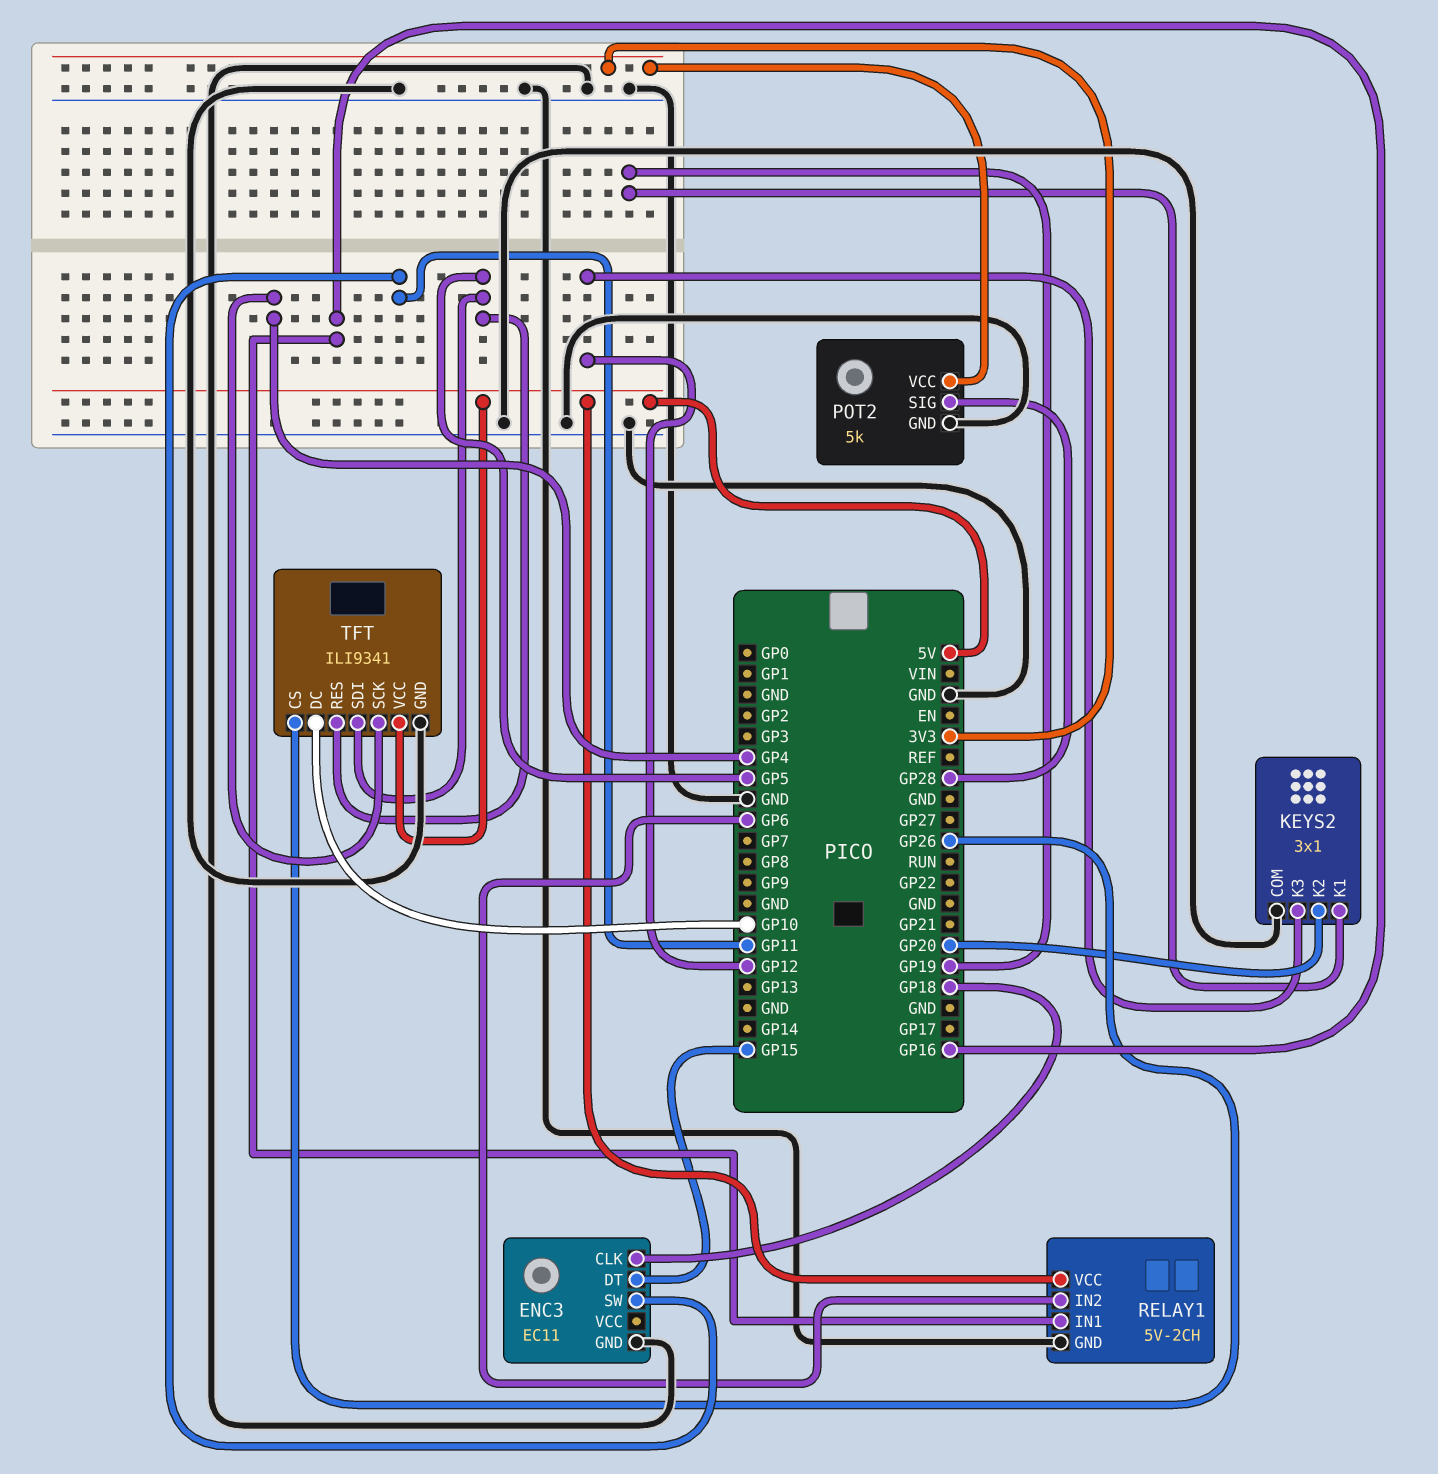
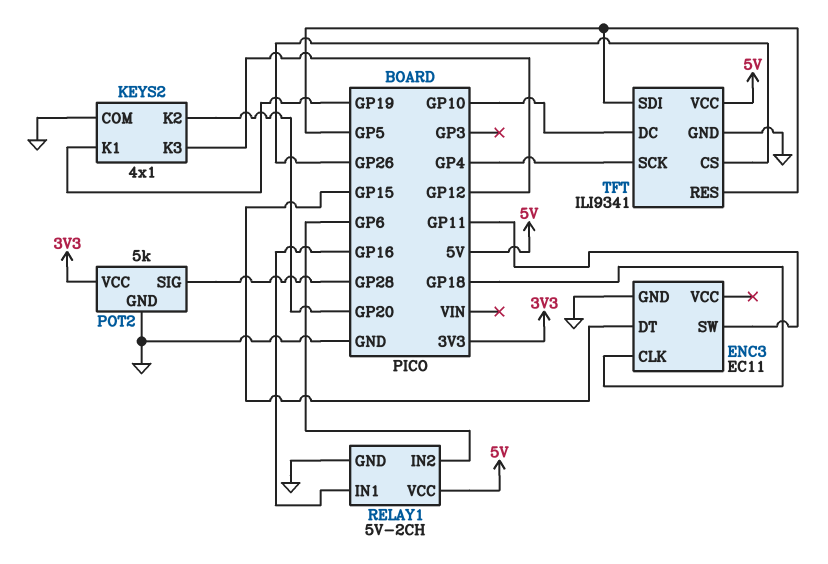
KEYS2: 3x1 -> 4x1

